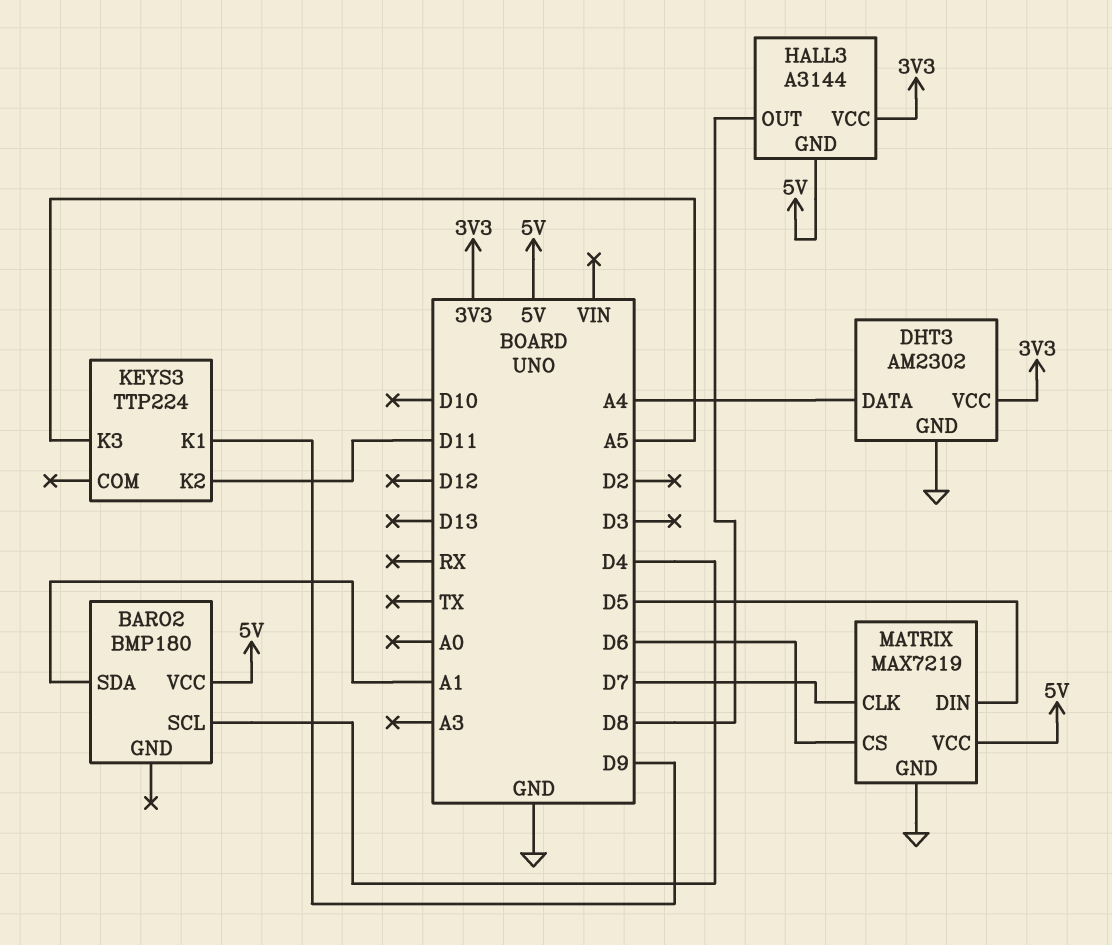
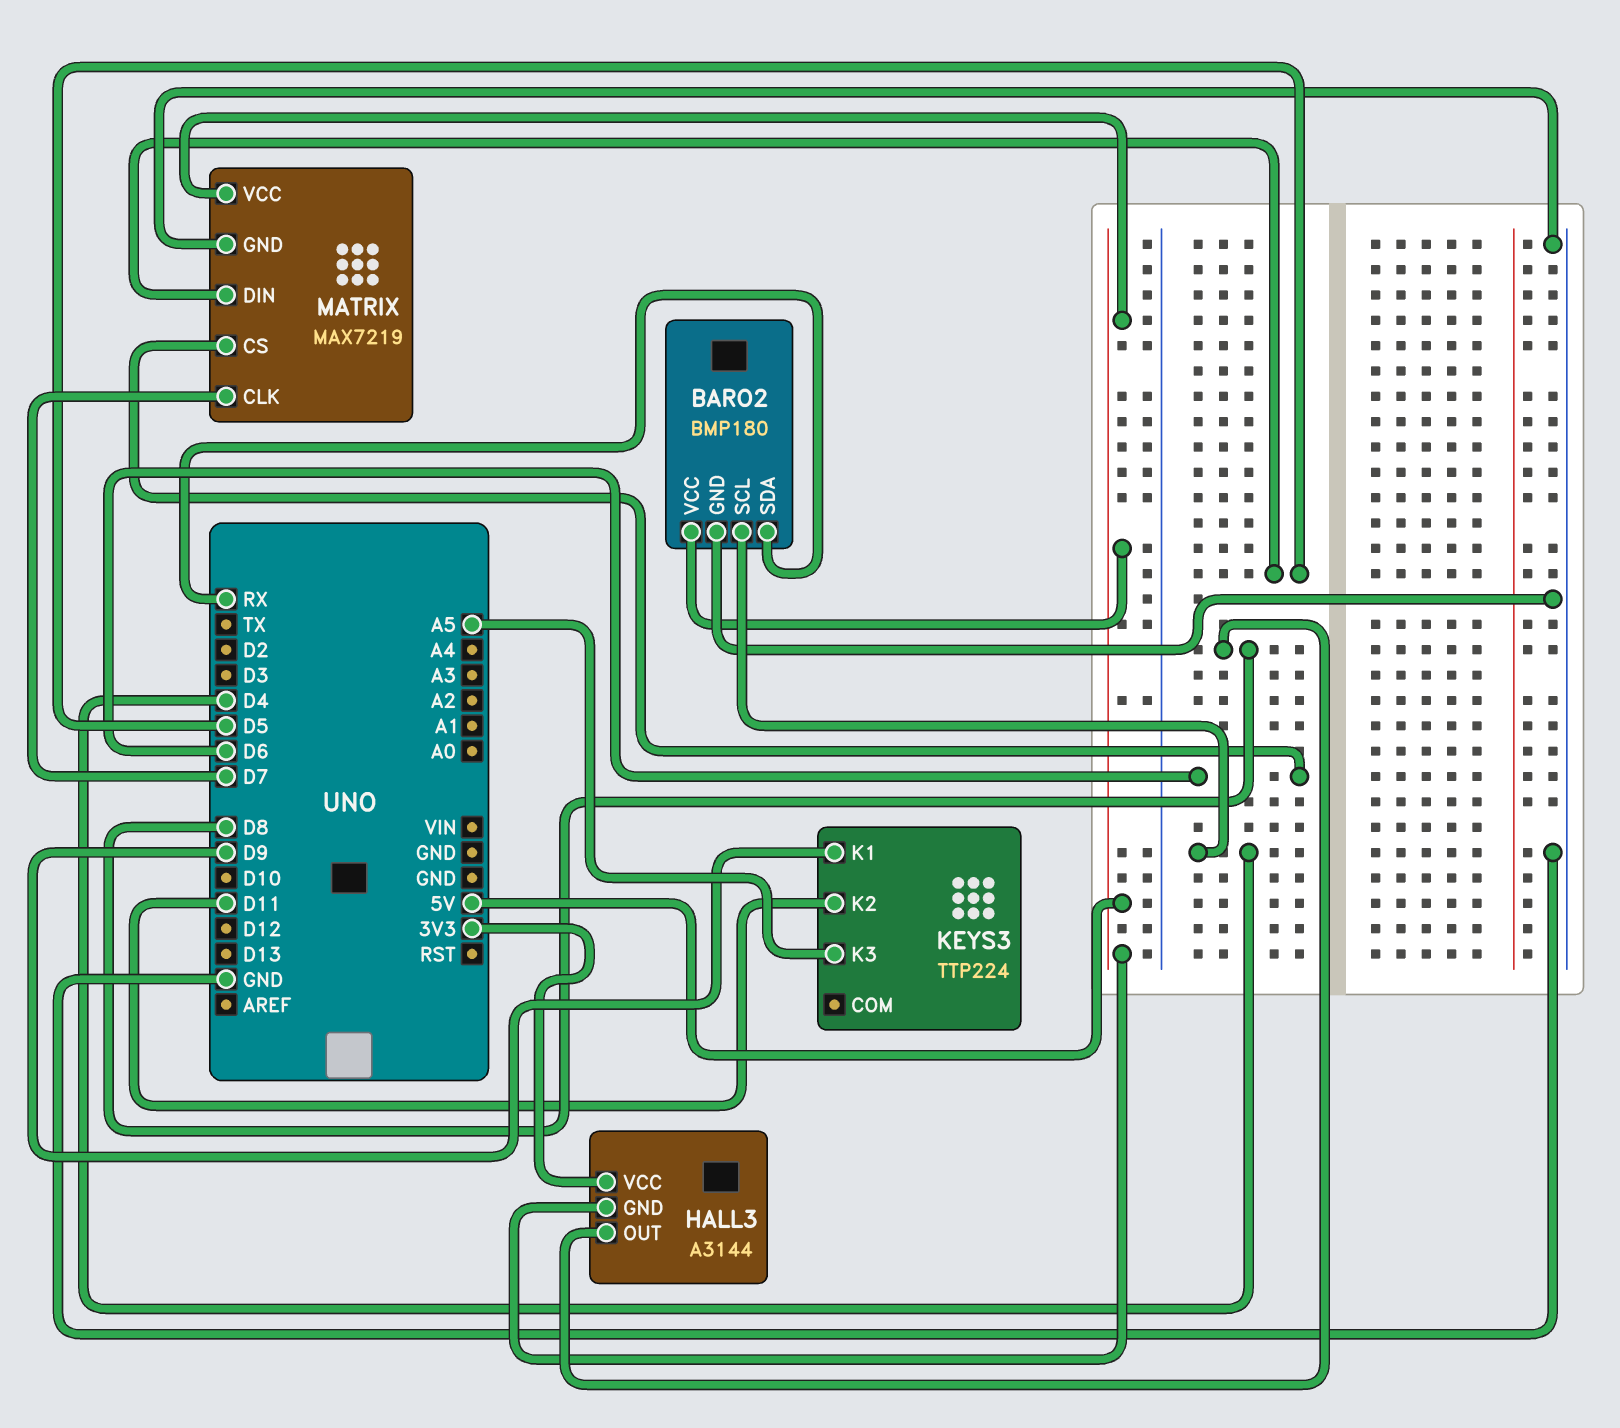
BARO2 pin GND: none -> GND
BARO2 pin SDA: A1 -> RX
DHT3: AM2302 -> none
DHT3 pin DATA: A4 -> none
DHT3 pin GND: GND -> none
DHT3 pin VCC: 3V3 -> none

